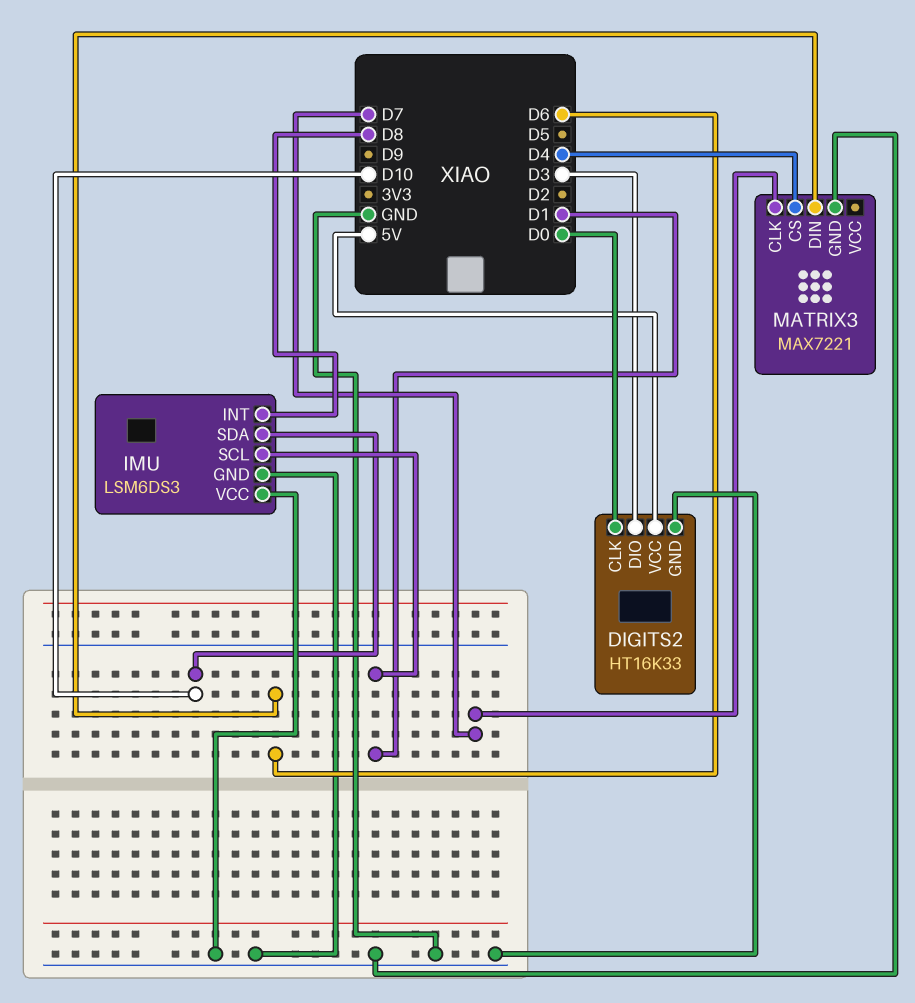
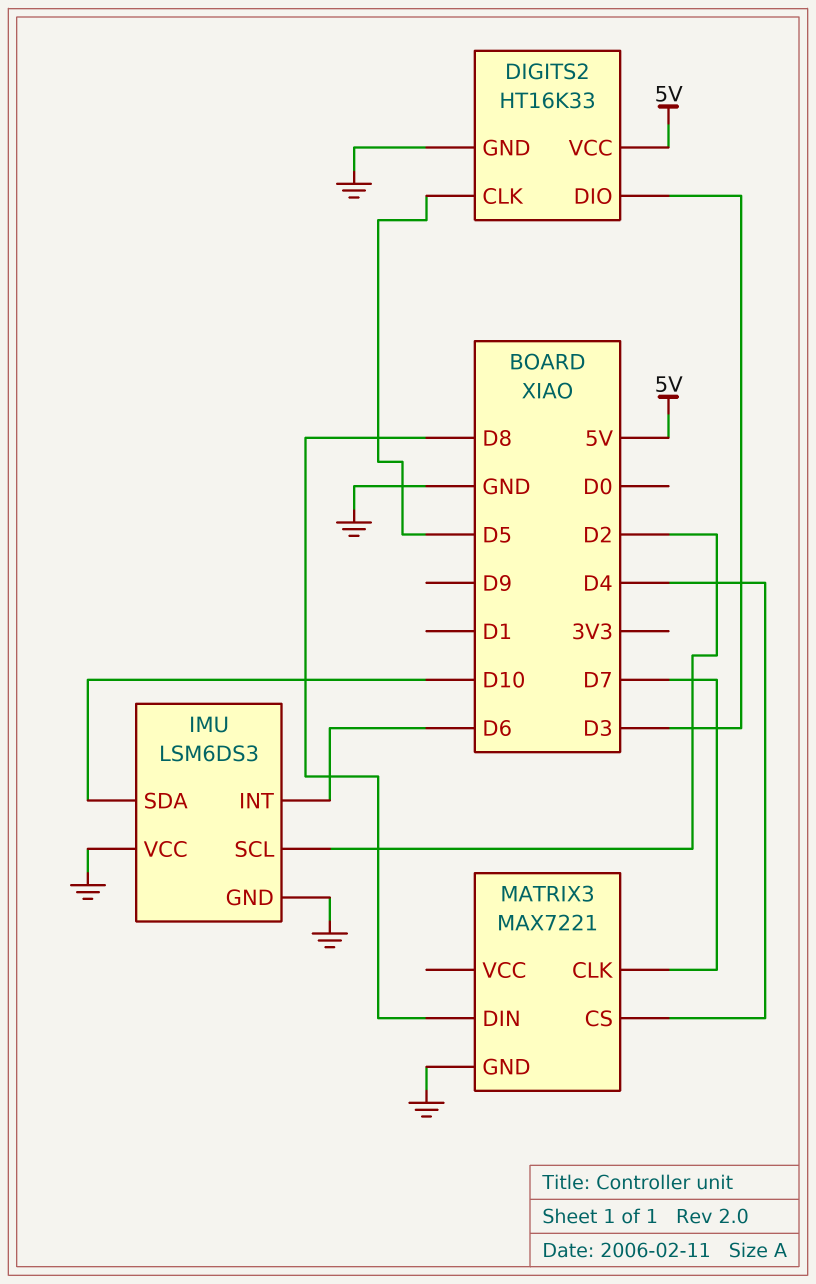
DIGITS2 pin CLK: D0 -> D5
IMU pin INT: D8 -> D6
IMU pin SCL: D1 -> D2
MATRIX3 pin DIN: D6 -> D8

